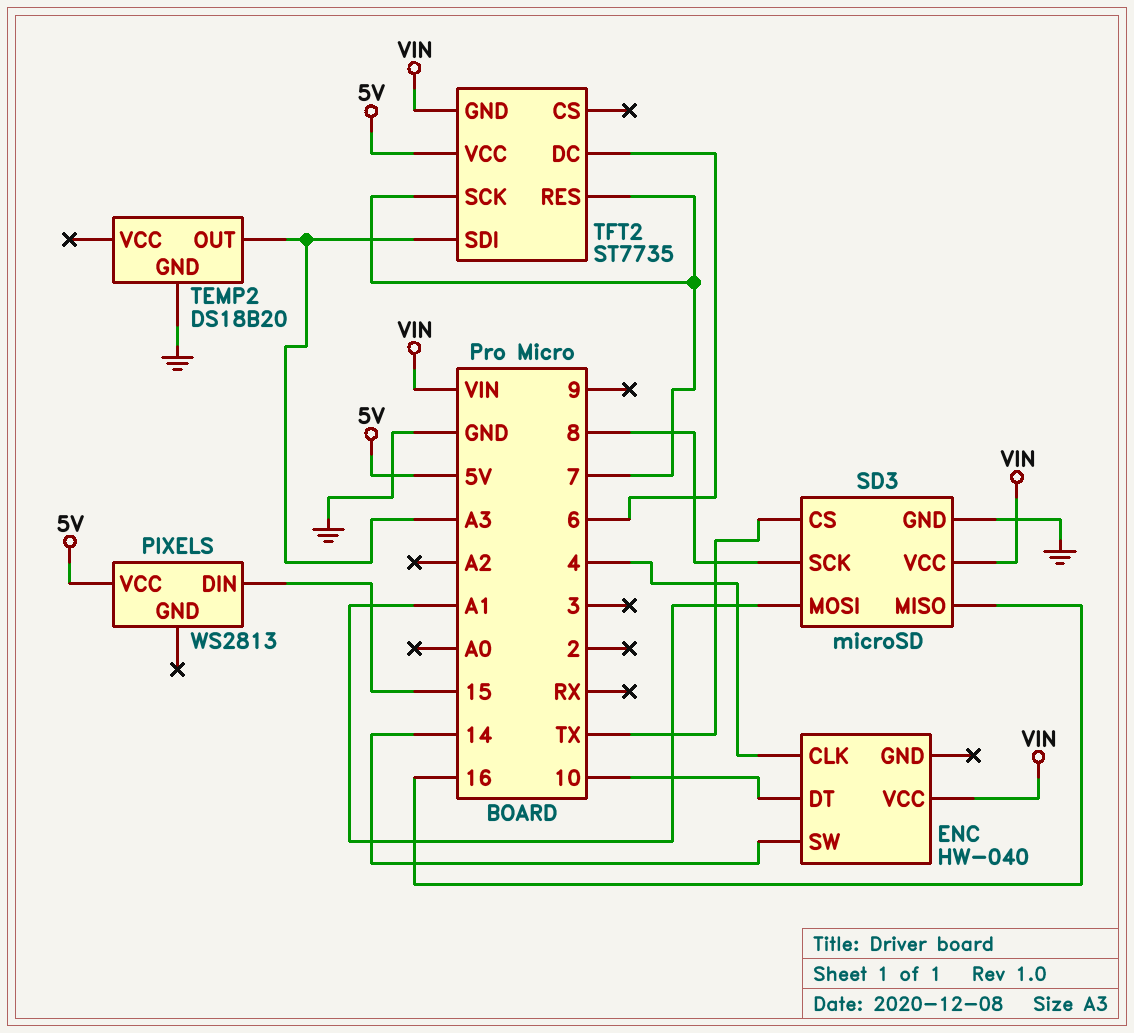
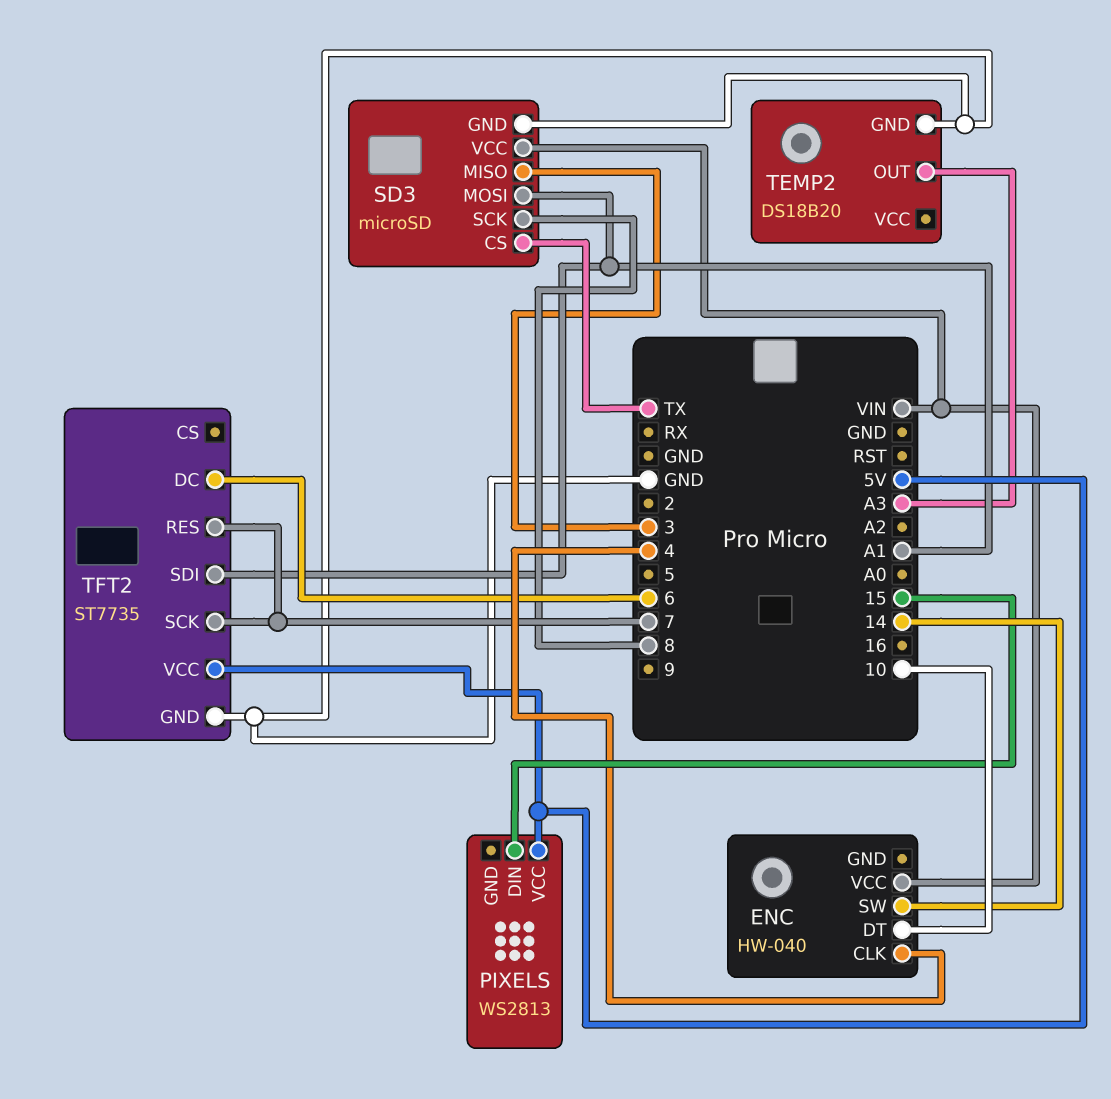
SD3 pin MISO: 16 -> 3
TFT2 pin GND: VIN -> GND
TFT2 pin SDI: A3 -> A1

